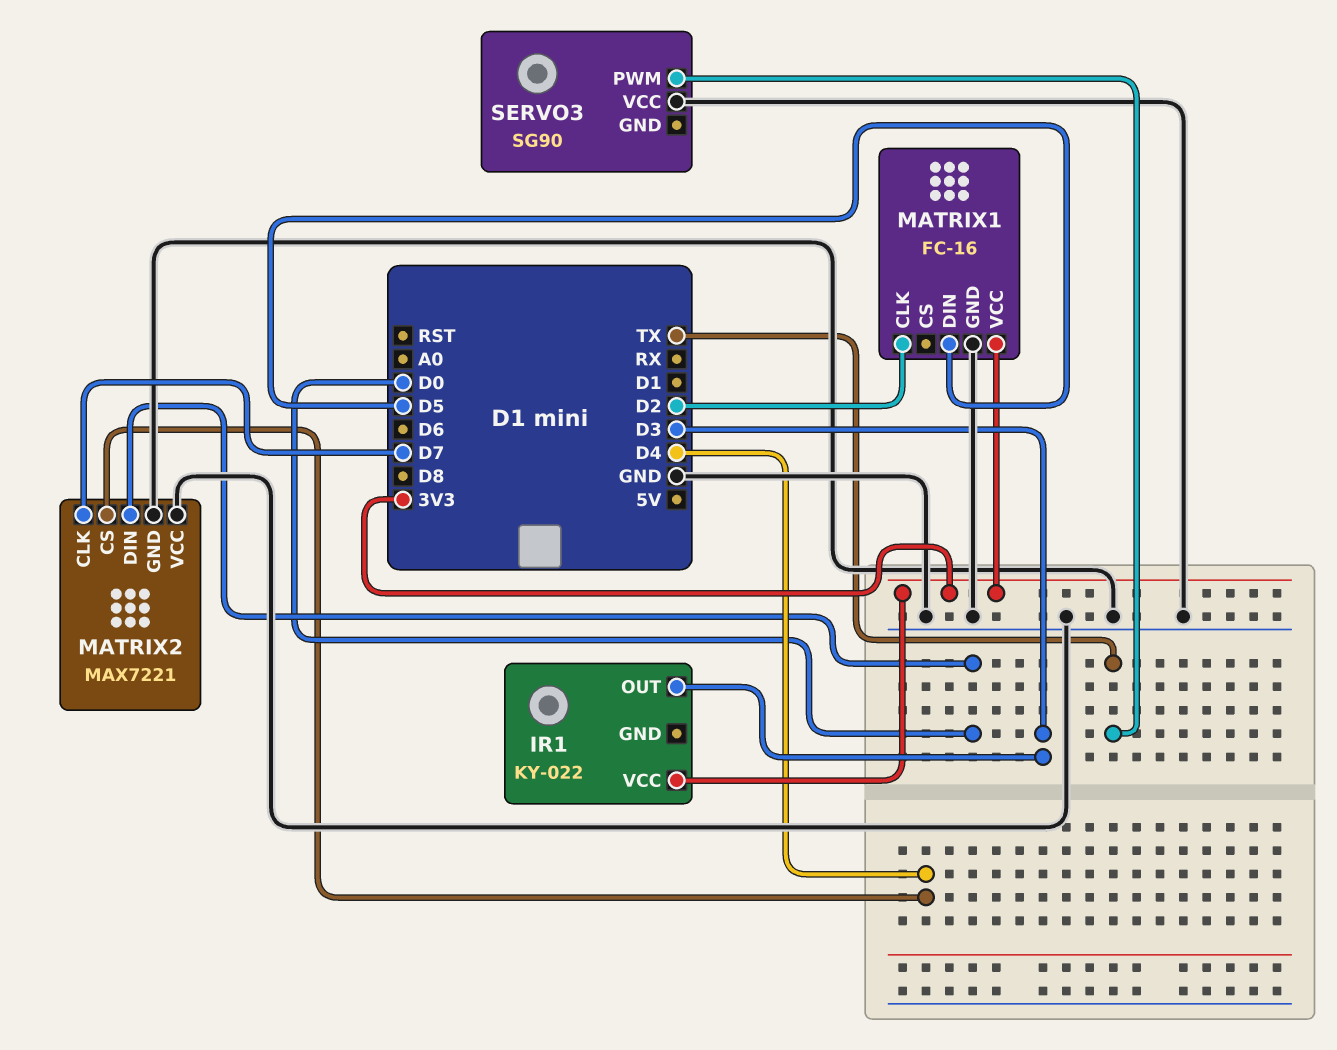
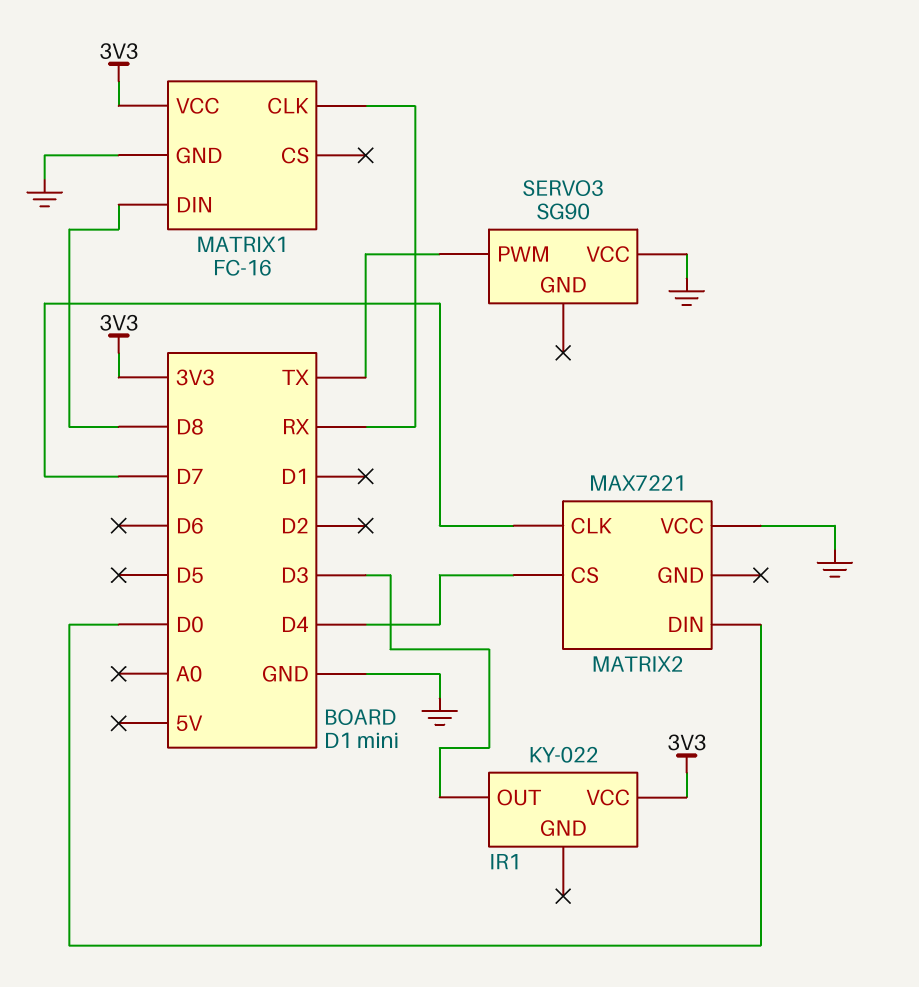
MATRIX1 pin CLK: D2 -> RX
MATRIX1 pin DIN: D5 -> D8
MATRIX2 pin GND: GND -> none

